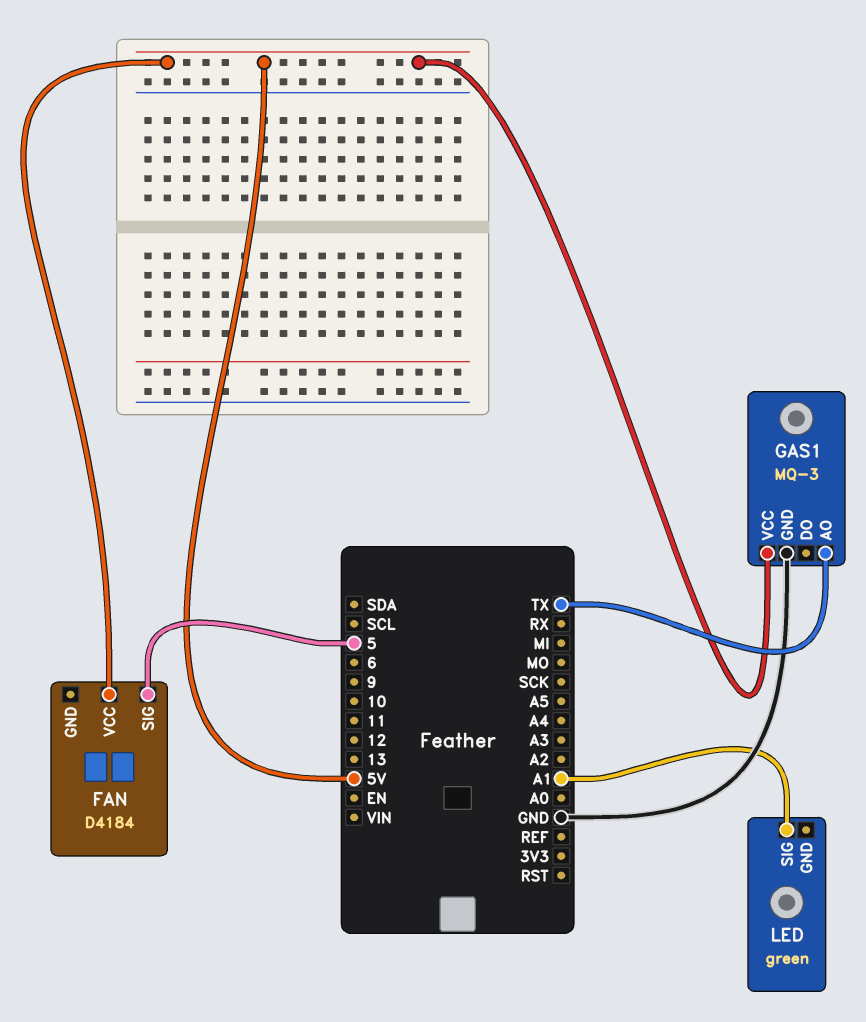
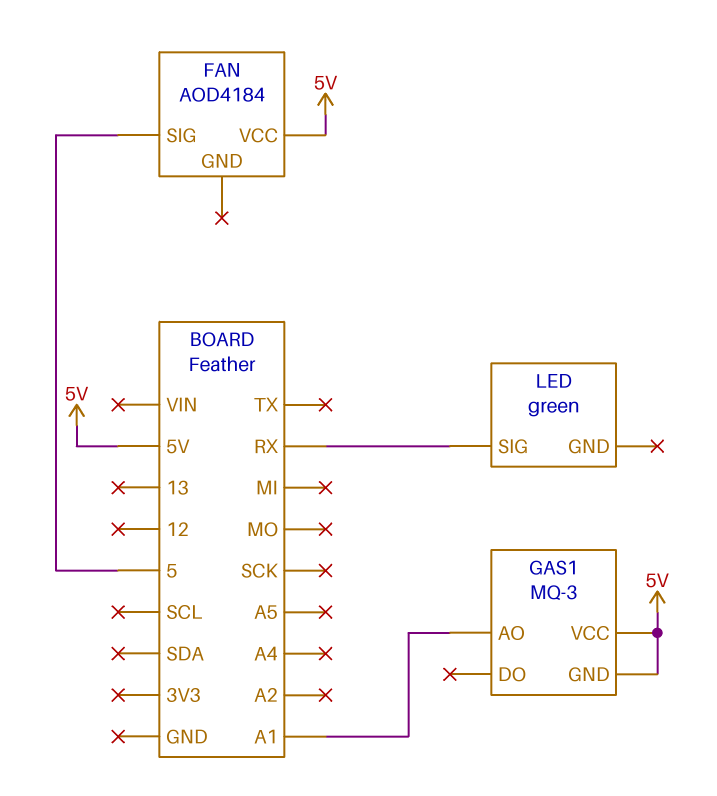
FAN: D4184 -> AOD4184
GAS1 pin AO: TX -> A1
GAS1 pin GND: GND -> 5V
LED pin SIG: A1 -> RX

